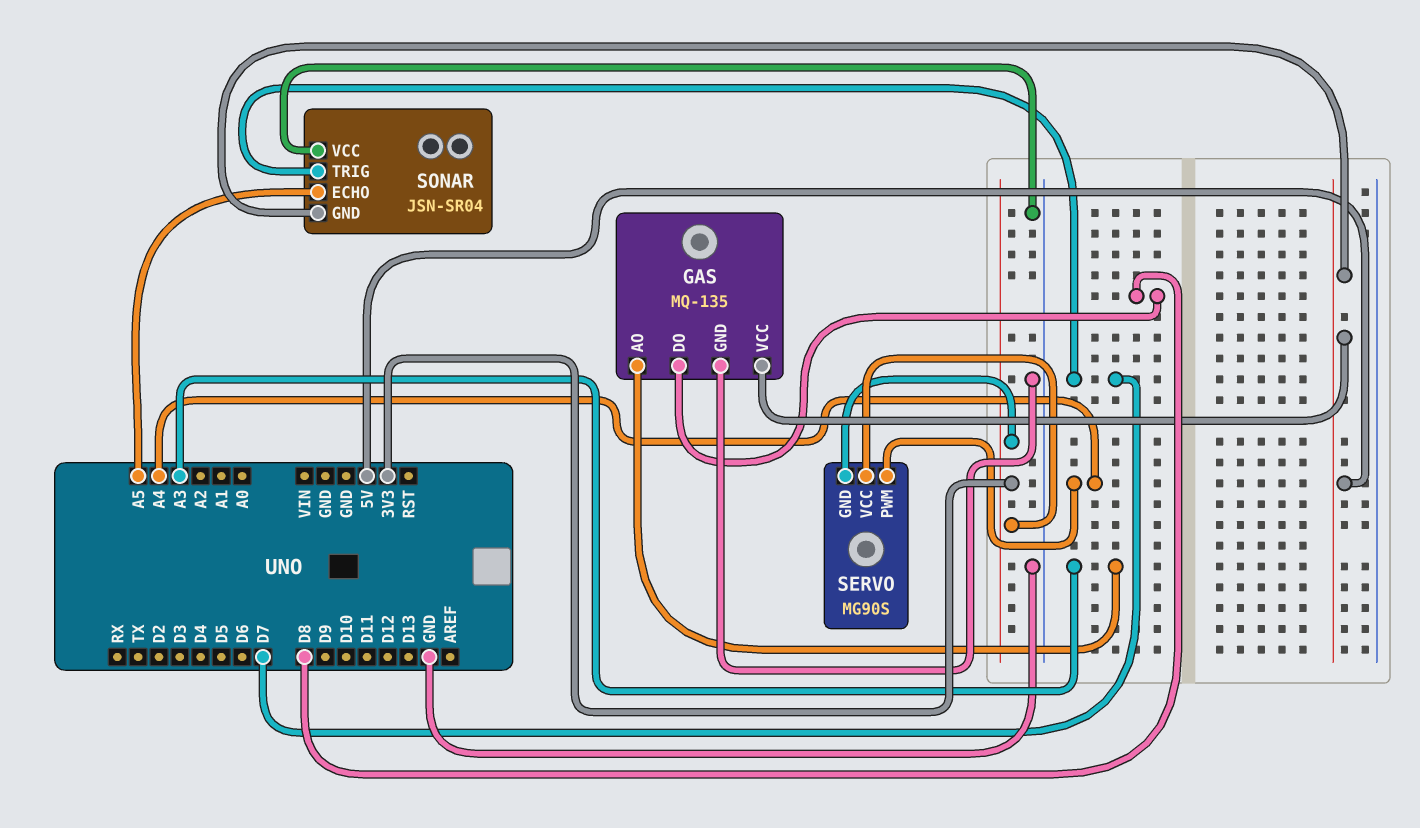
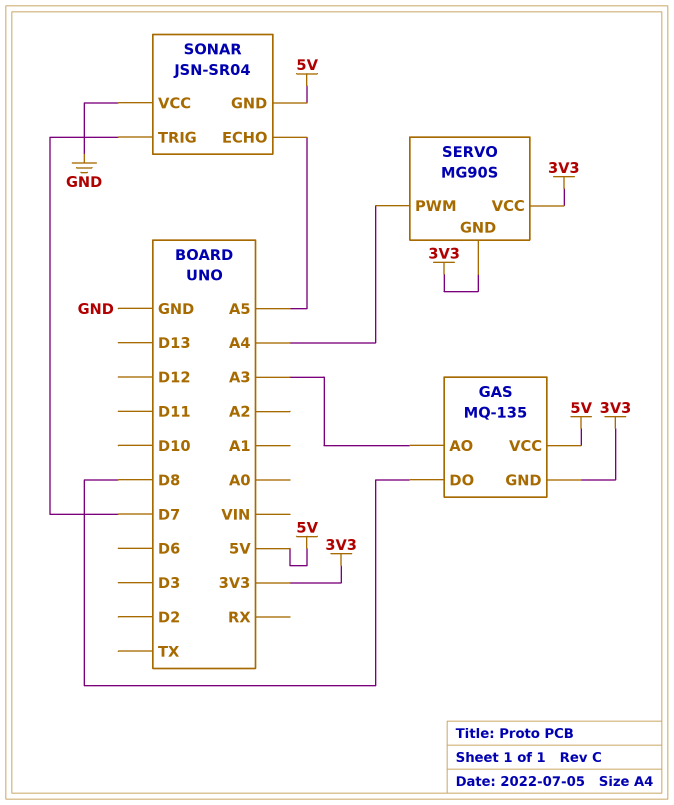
GAS pin GND: GND -> 3V3

